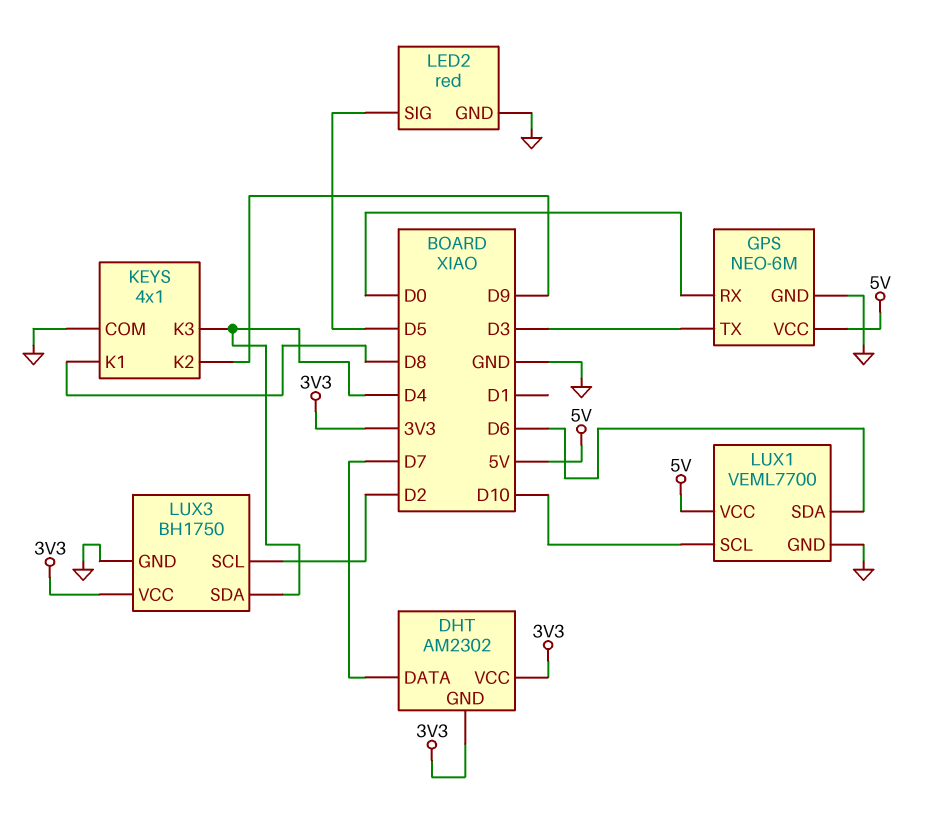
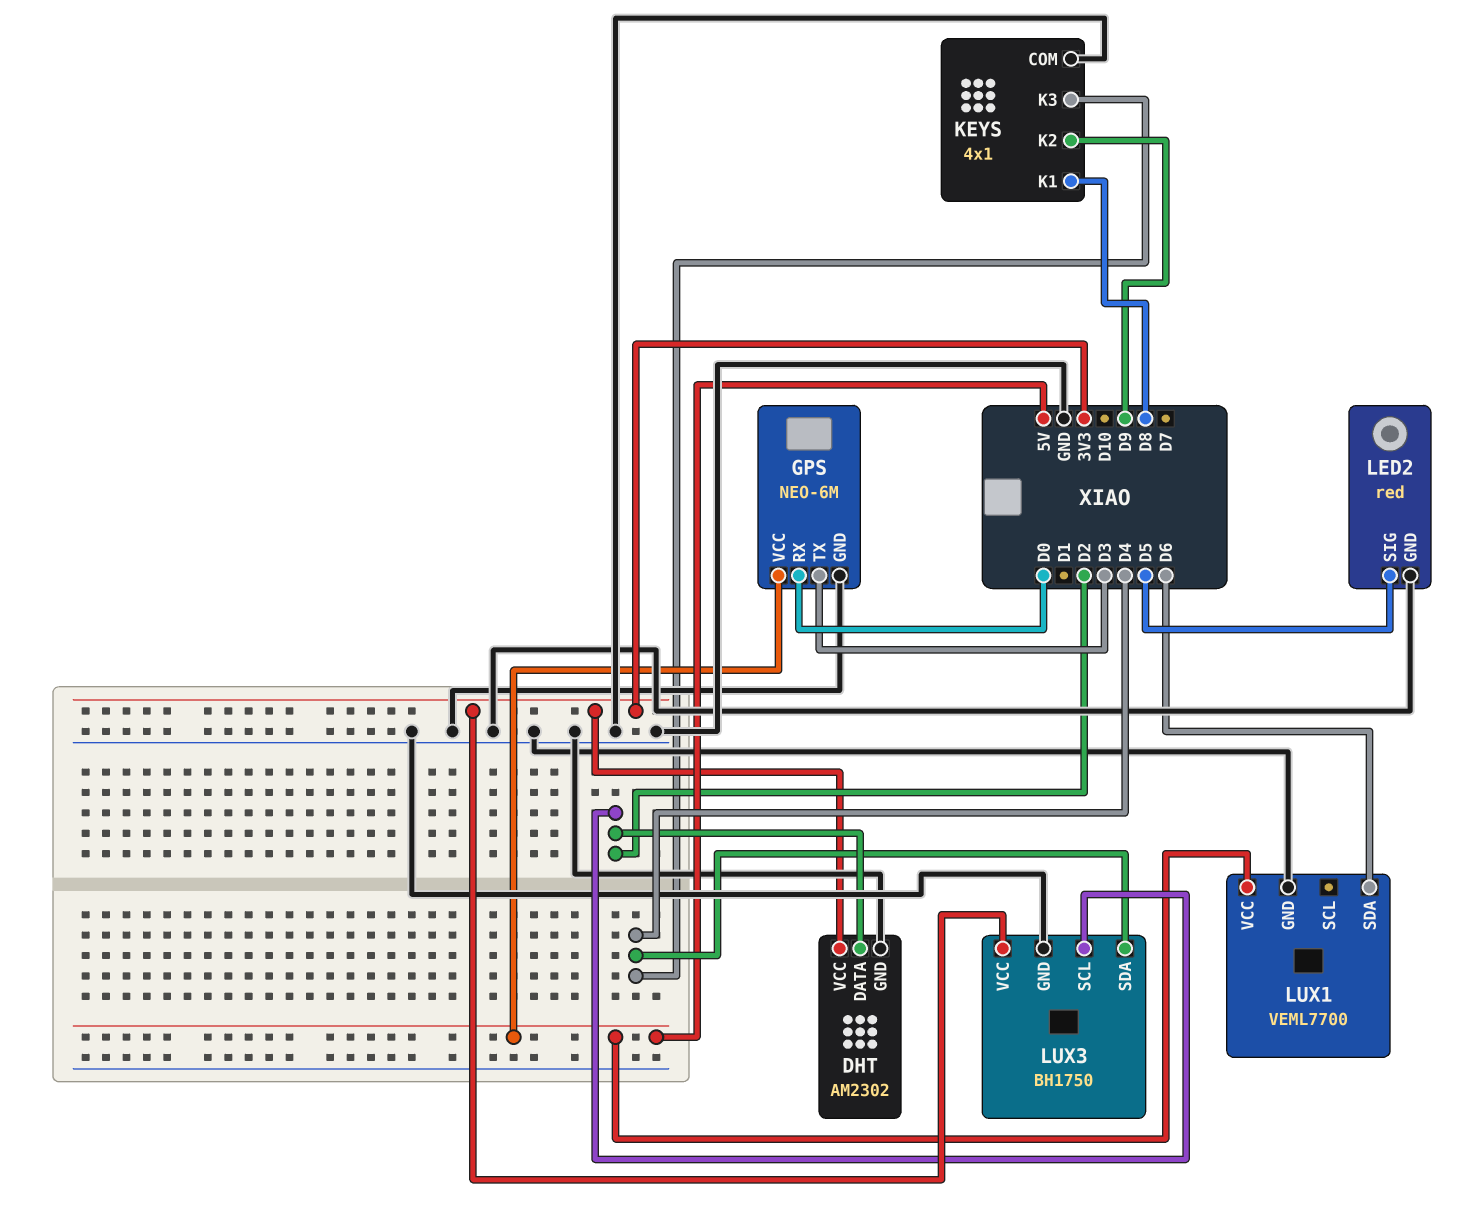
DHT pin DATA: D7 -> D2
DHT pin GND: 3V3 -> GND
LUX1 pin SCL: D10 -> none

